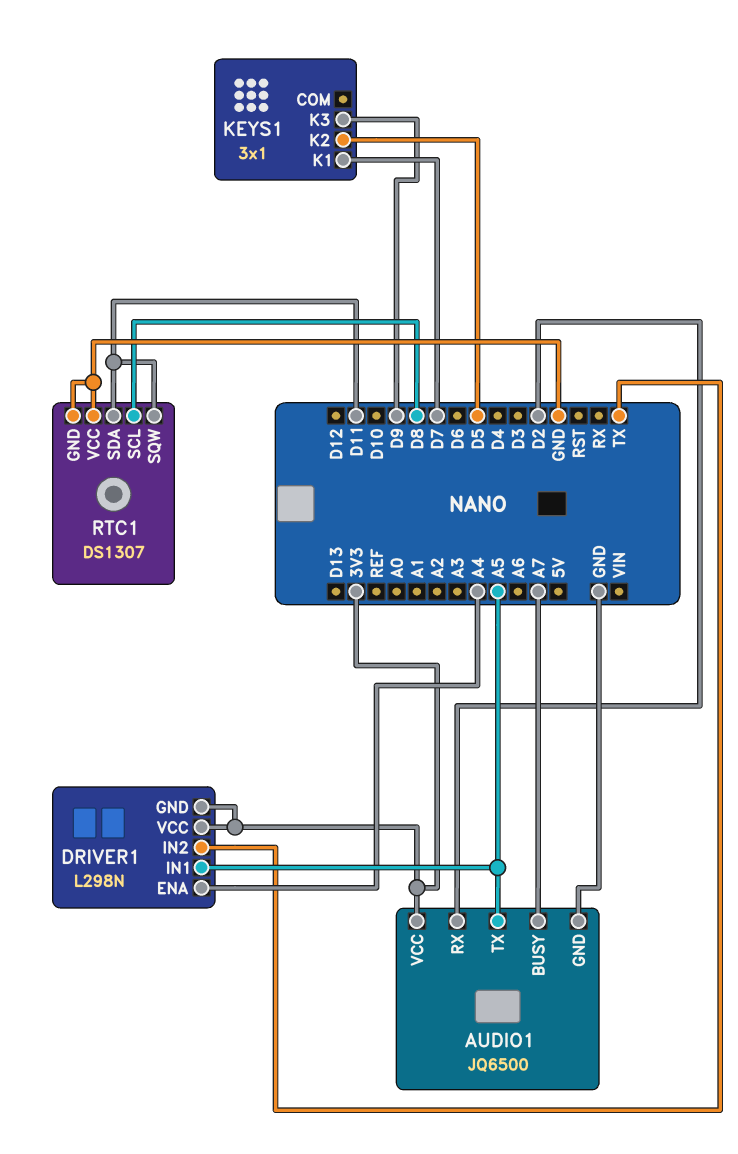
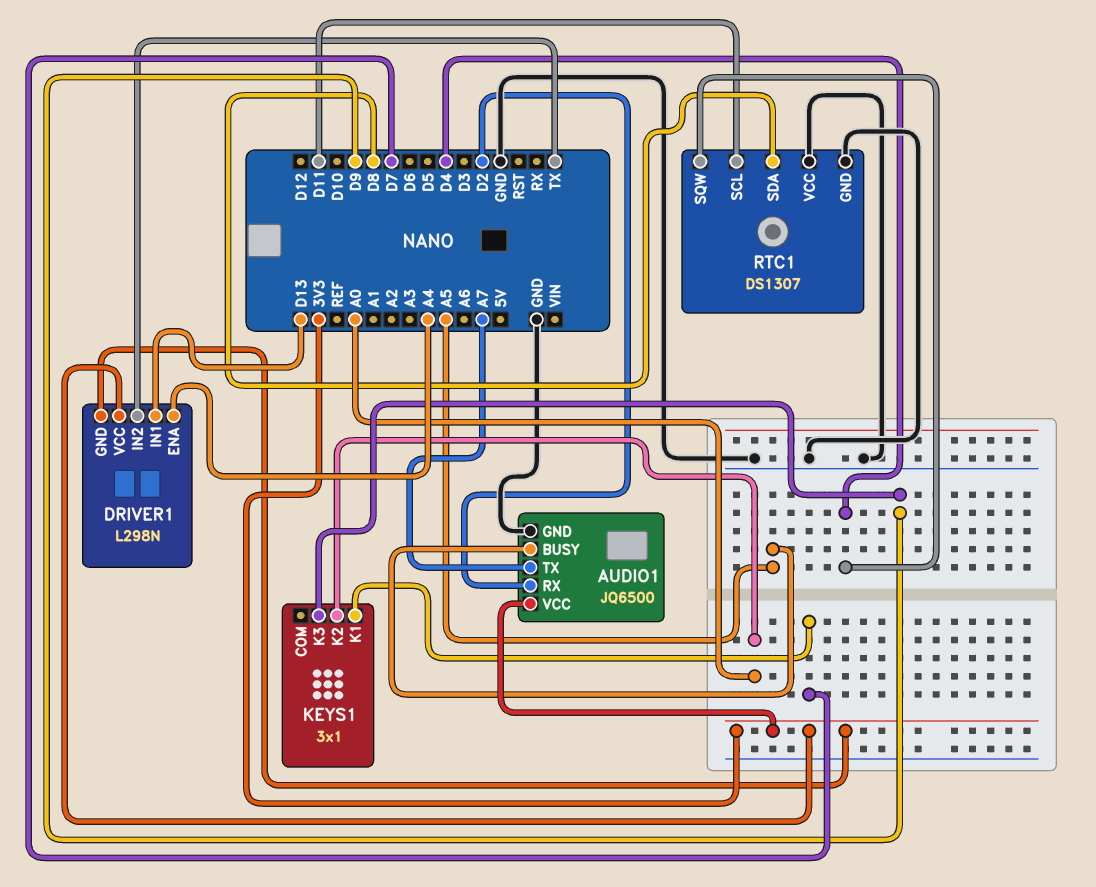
AUDIO1 pin BUSY: A7 -> A5
AUDIO1 pin TX: A5 -> A7
DRIVER1 pin IN1: A5 -> D13
KEYS1 pin K2: D5 -> A0
RTC1 pin SCL: D8 -> D11
RTC1 pin SDA: D11 -> D8
RTC1 pin SQW: D11 -> D4

